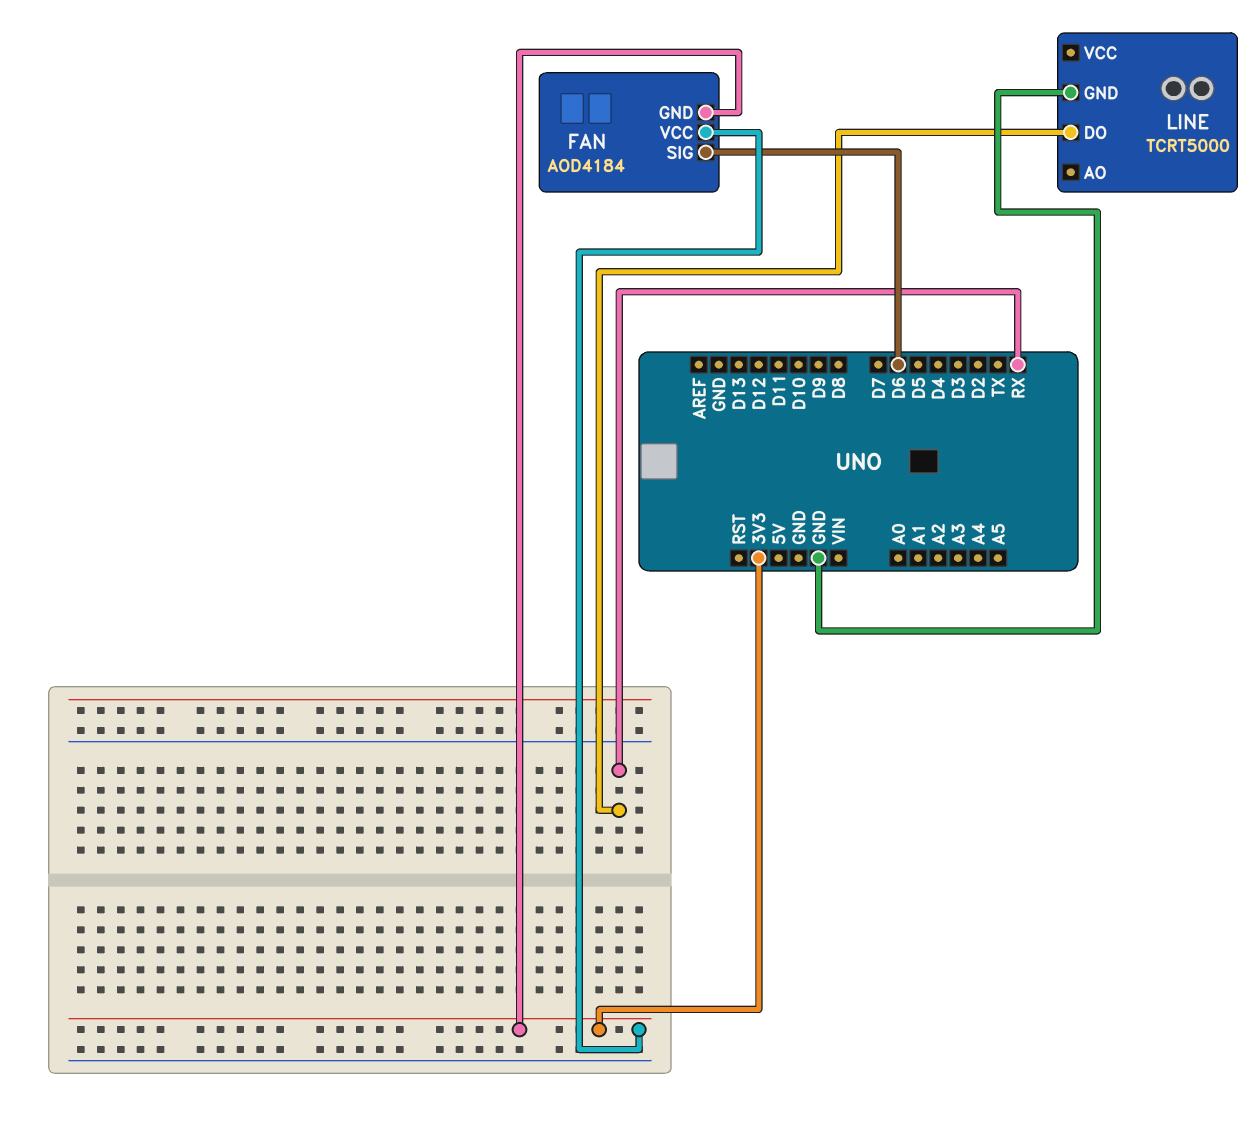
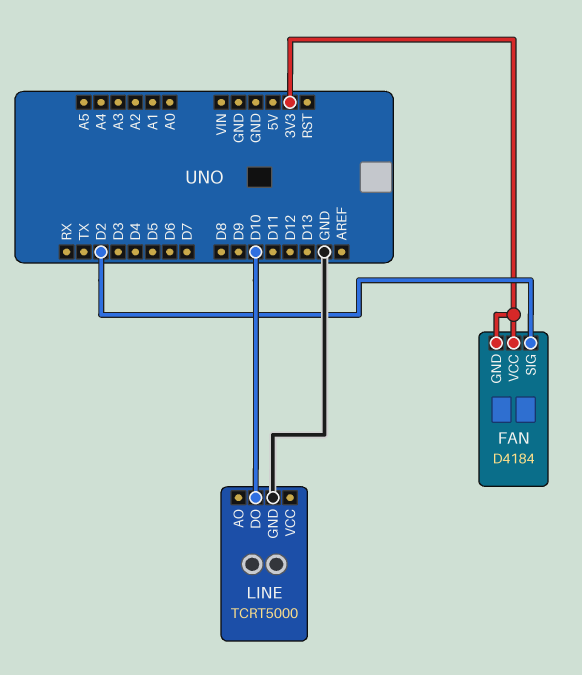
FAN: AOD4184 -> D4184
FAN pin SIG: D6 -> D2
LINE pin DO: RX -> D10

